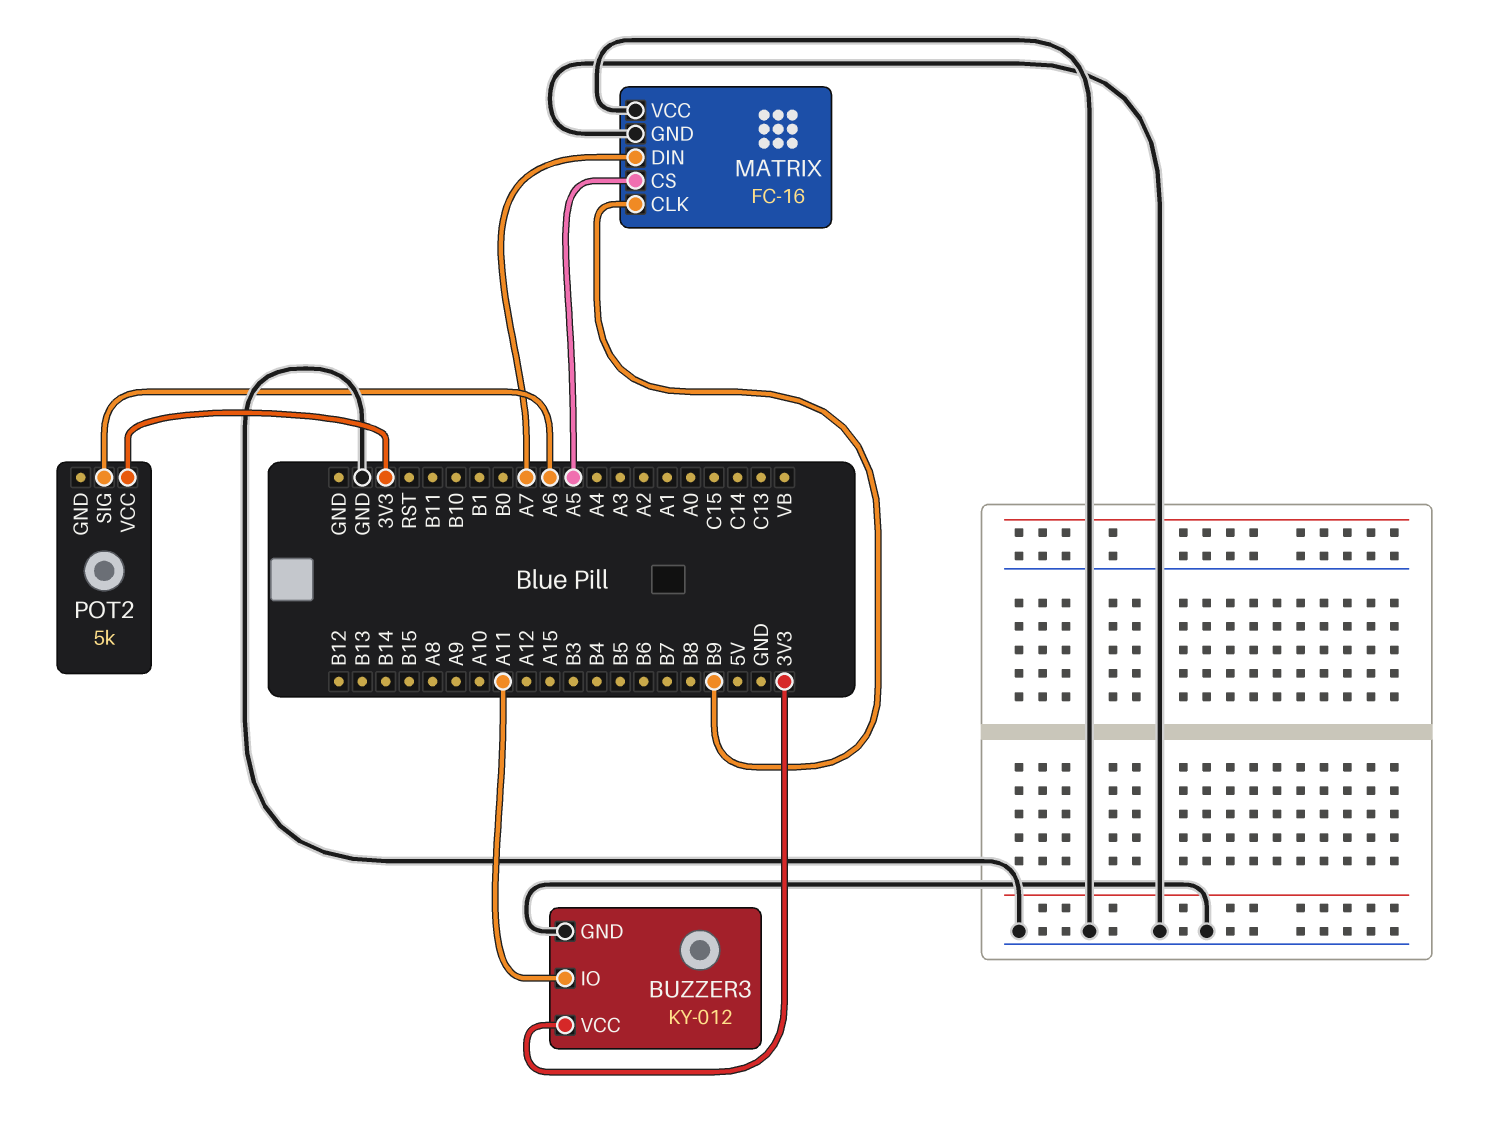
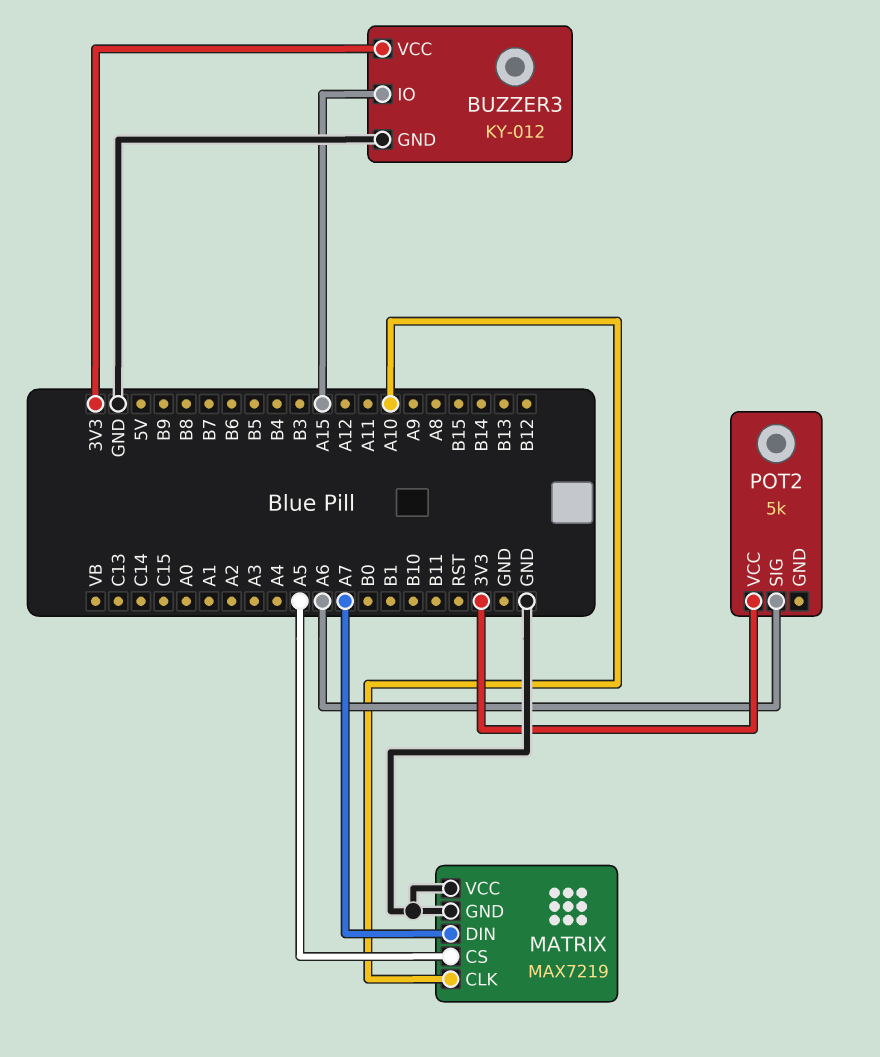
BUZZER3 pin IO: A11 -> A15
MATRIX: FC-16 -> MAX7219
MATRIX pin CLK: B9 -> A10

